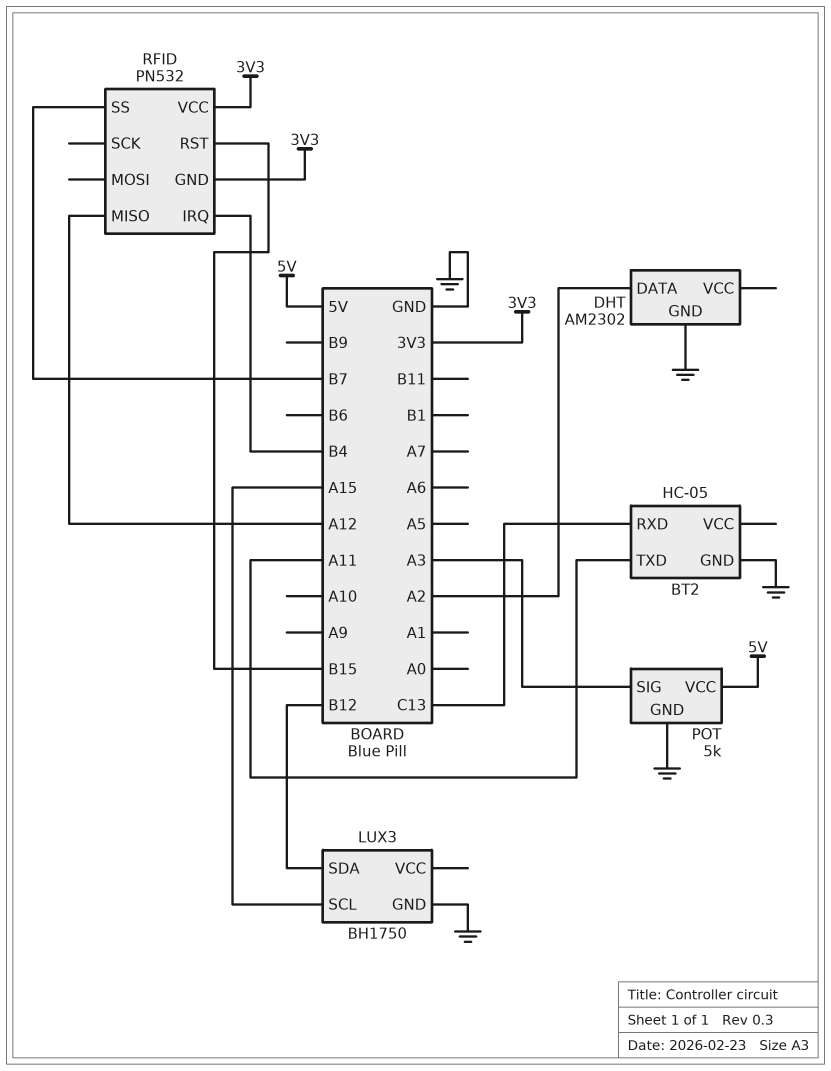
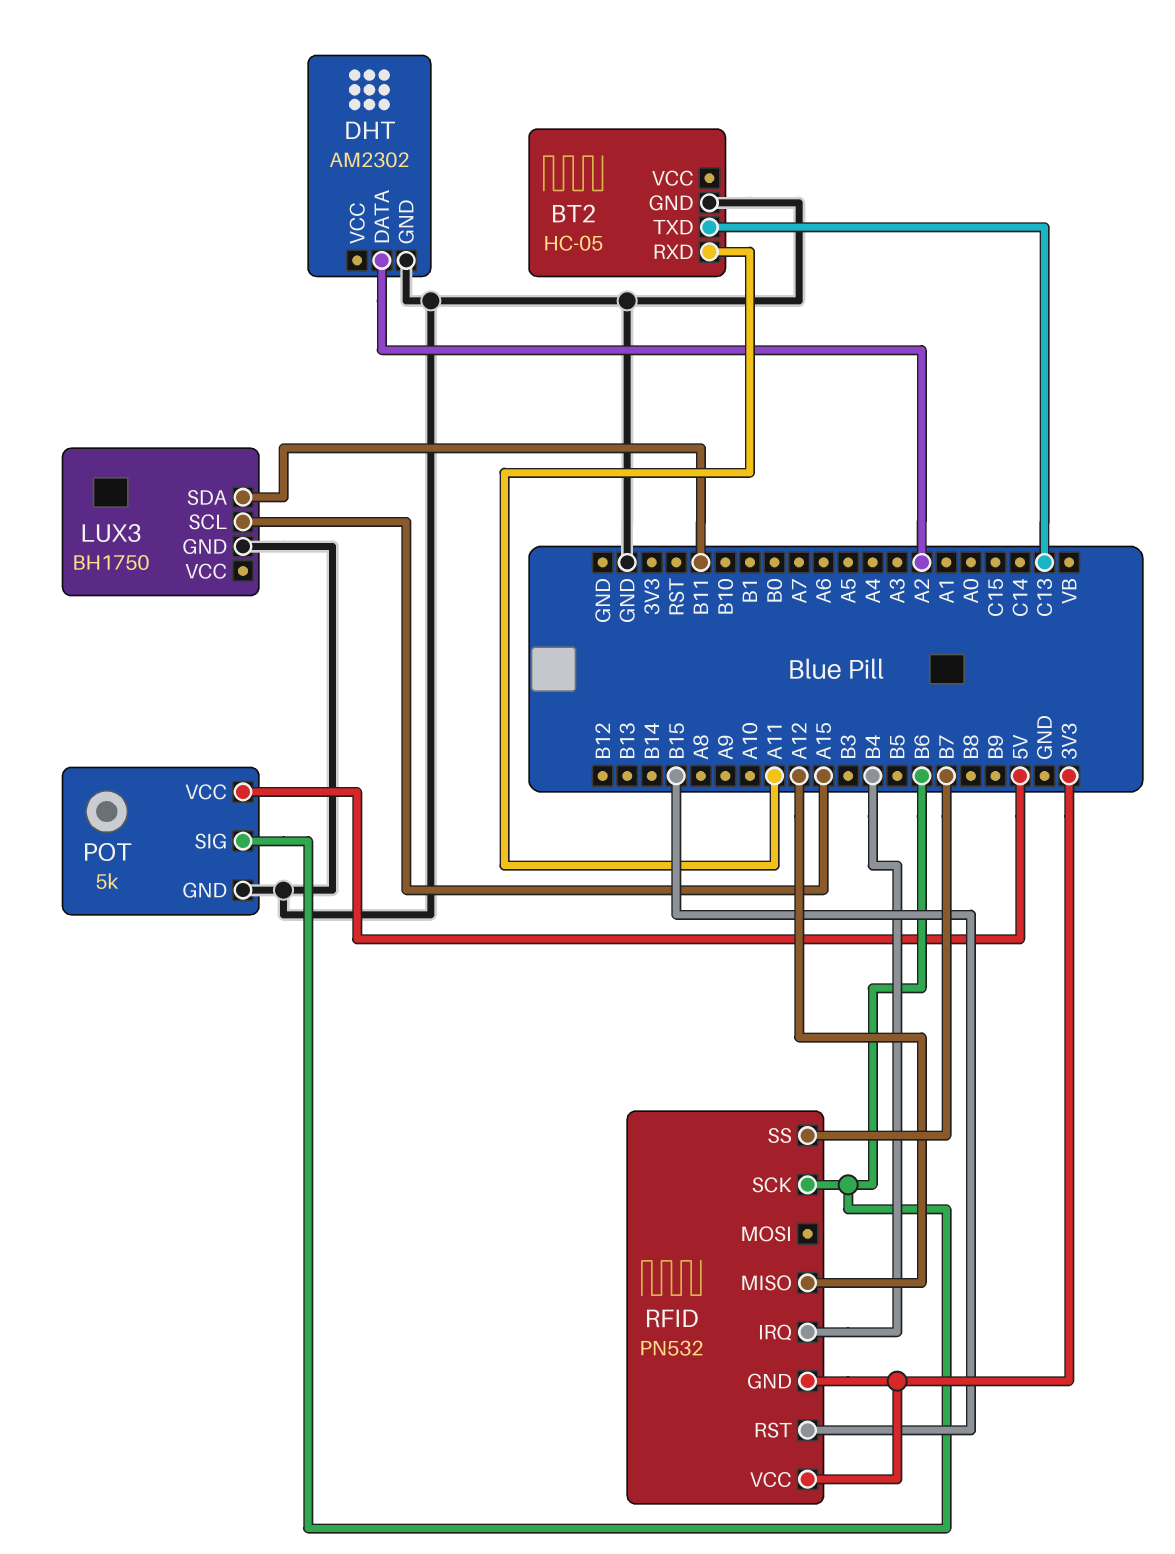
BT2 pin RXD: C13 -> A11
BT2 pin TXD: A11 -> C13
LUX3 pin SDA: B12 -> B11
POT pin SIG: A3 -> B6
RFID pin SCK: none -> B6

